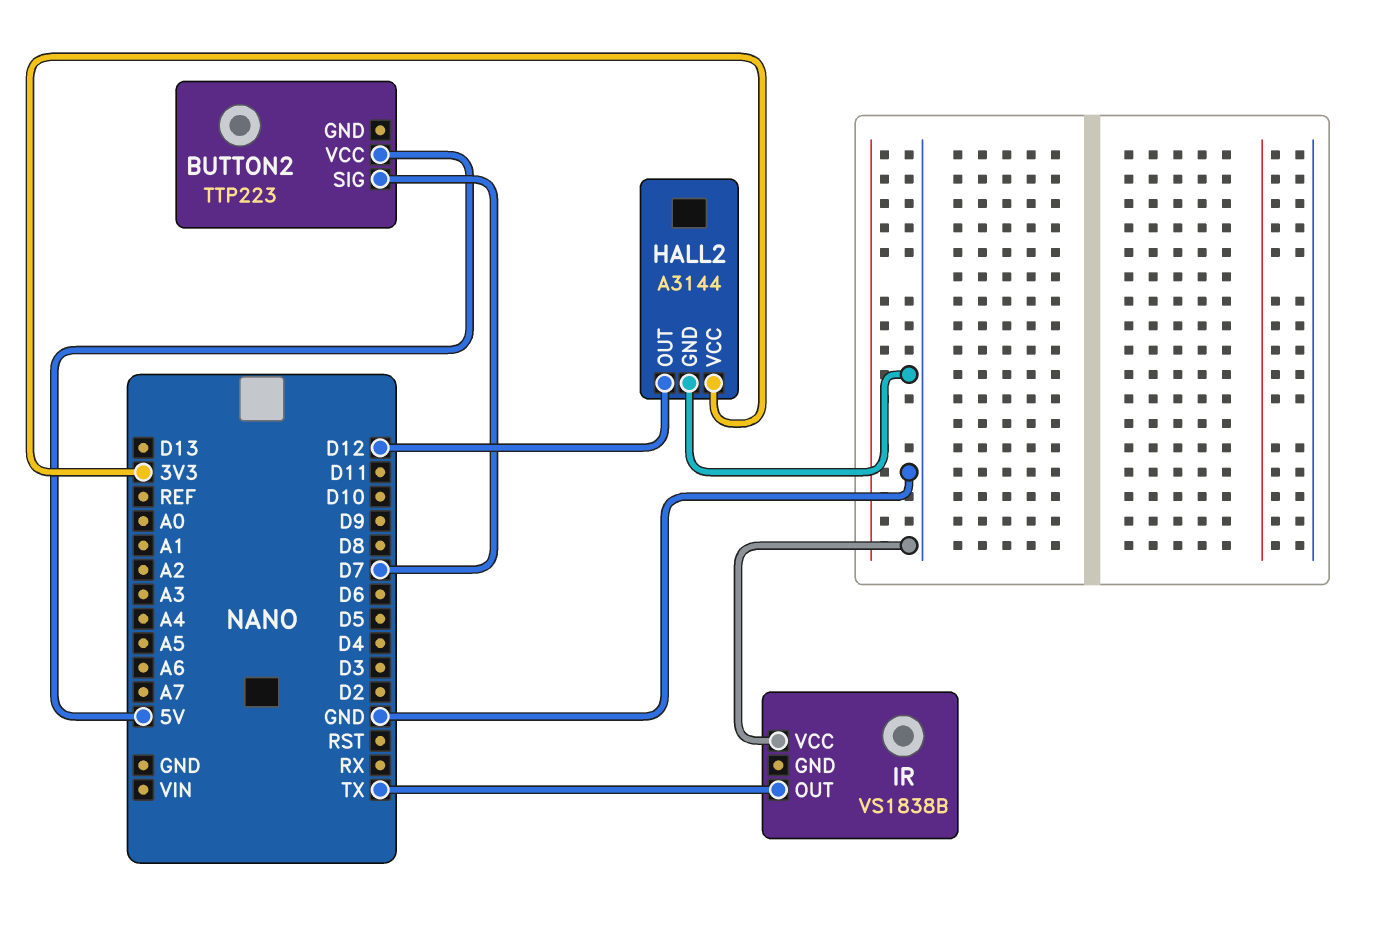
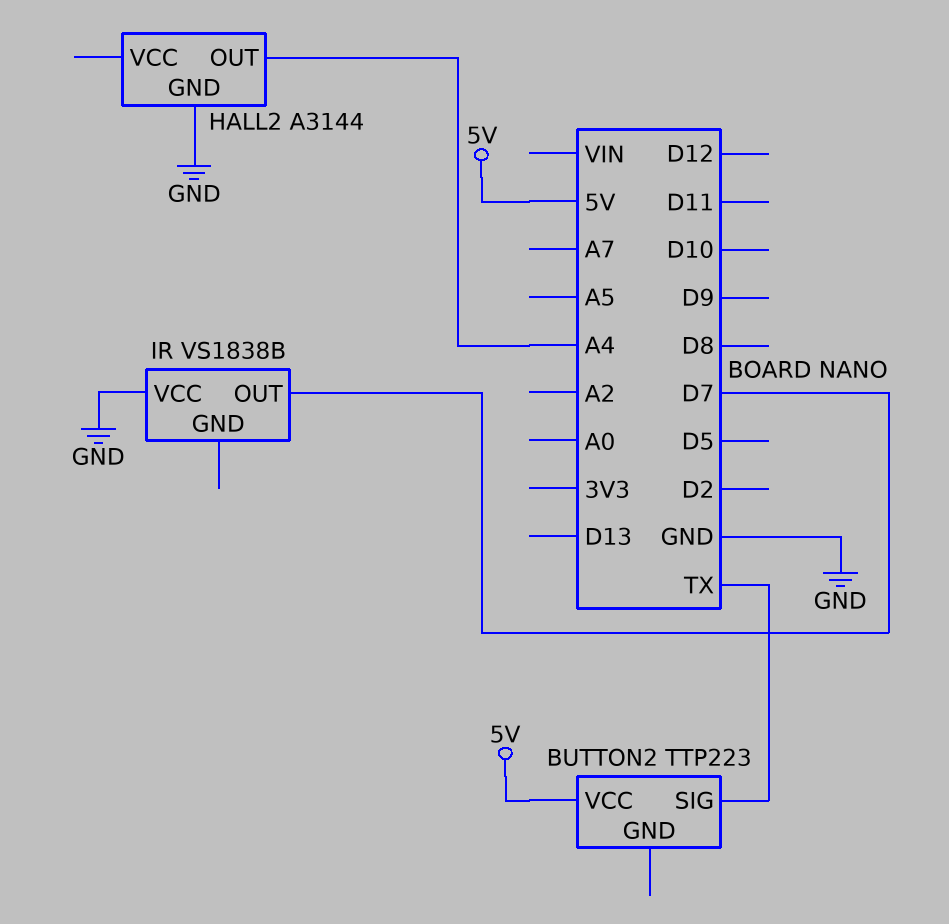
BUTTON2 pin SIG: D7 -> TX
HALL2 pin OUT: D12 -> A4
HALL2 pin VCC: 3V3 -> none
IR pin OUT: TX -> D7

